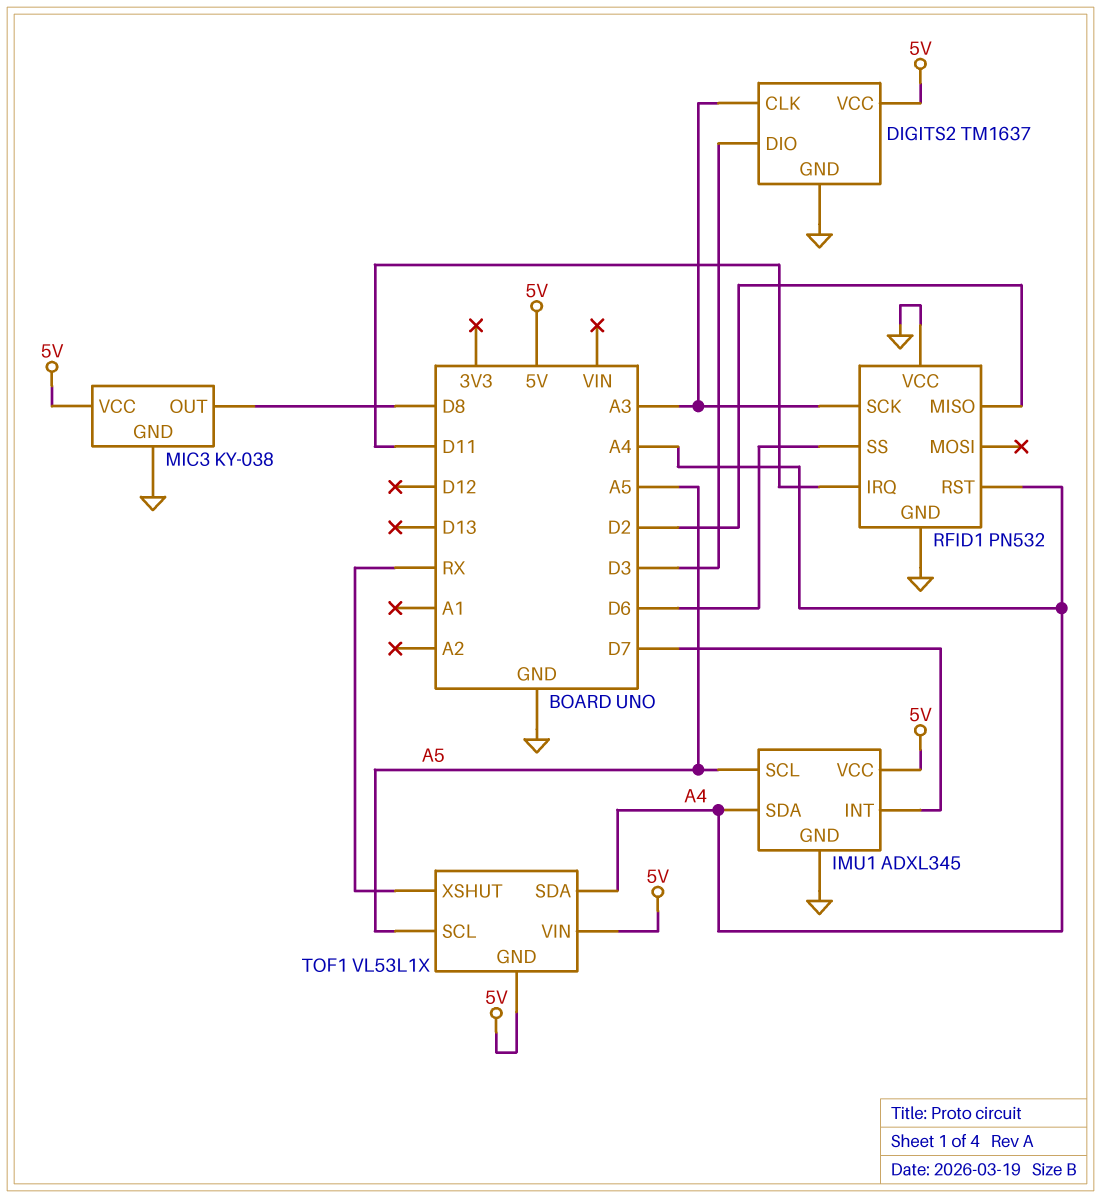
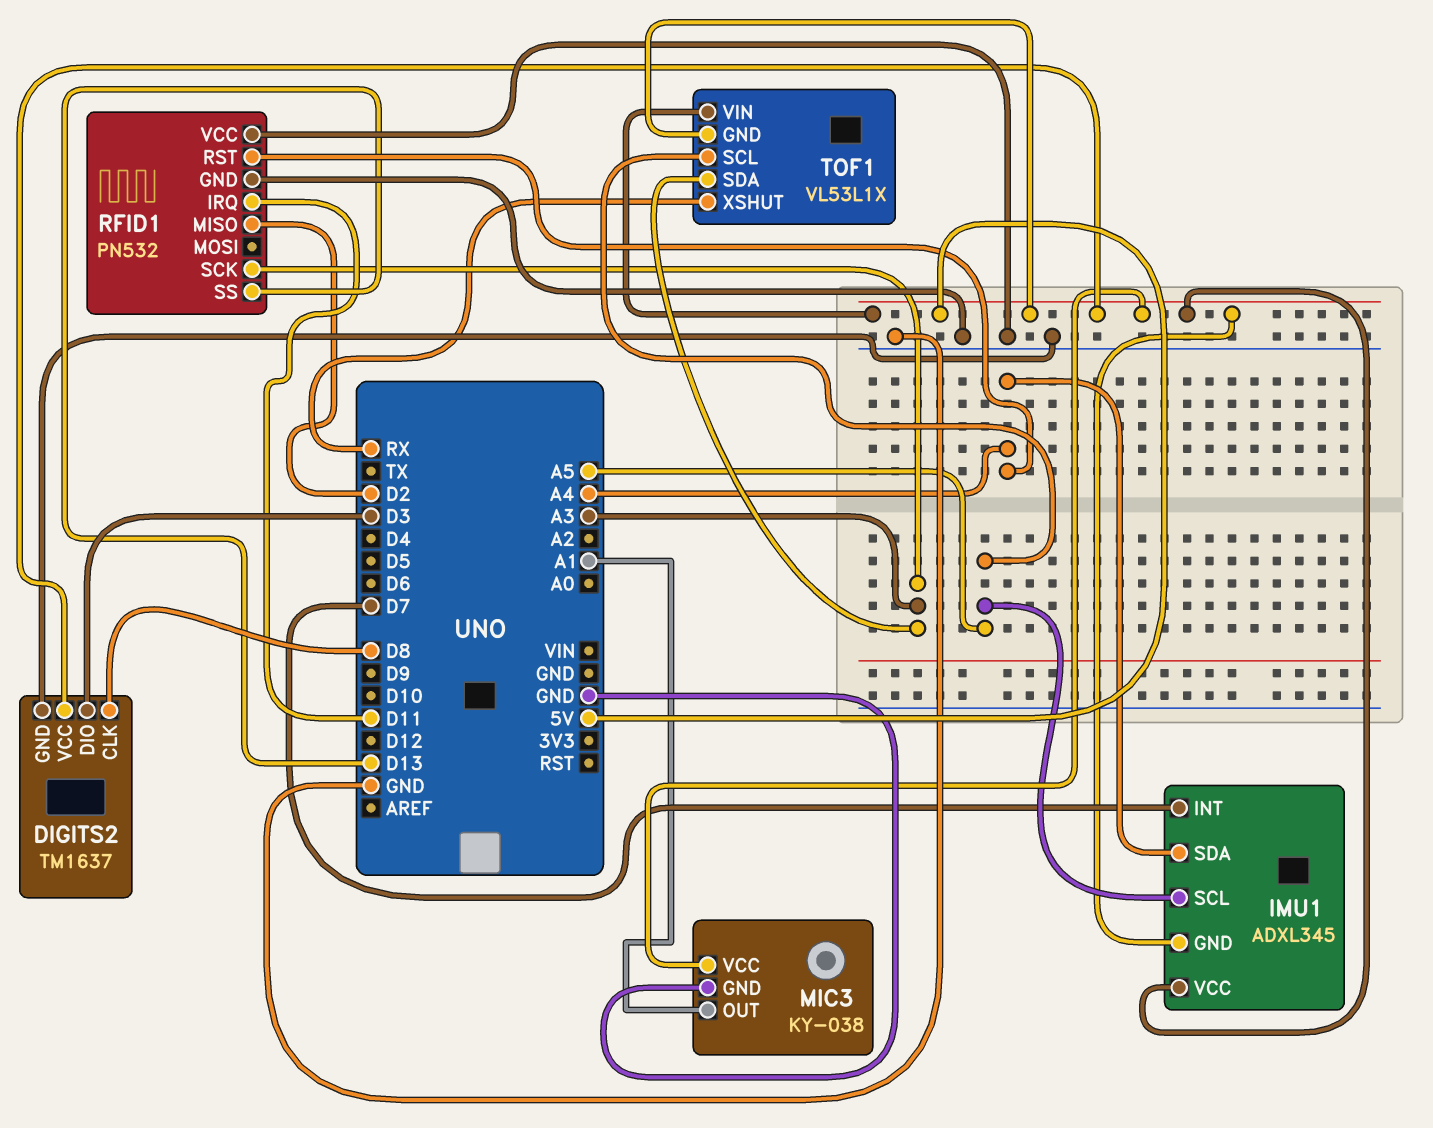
DIGITS2 pin CLK: A3 -> D8
IMU1 pin GND: GND -> 5V
MIC3 pin OUT: D8 -> A1
RFID1 pin SS: D6 -> D13
TOF1 pin SDA: A4 -> A3

